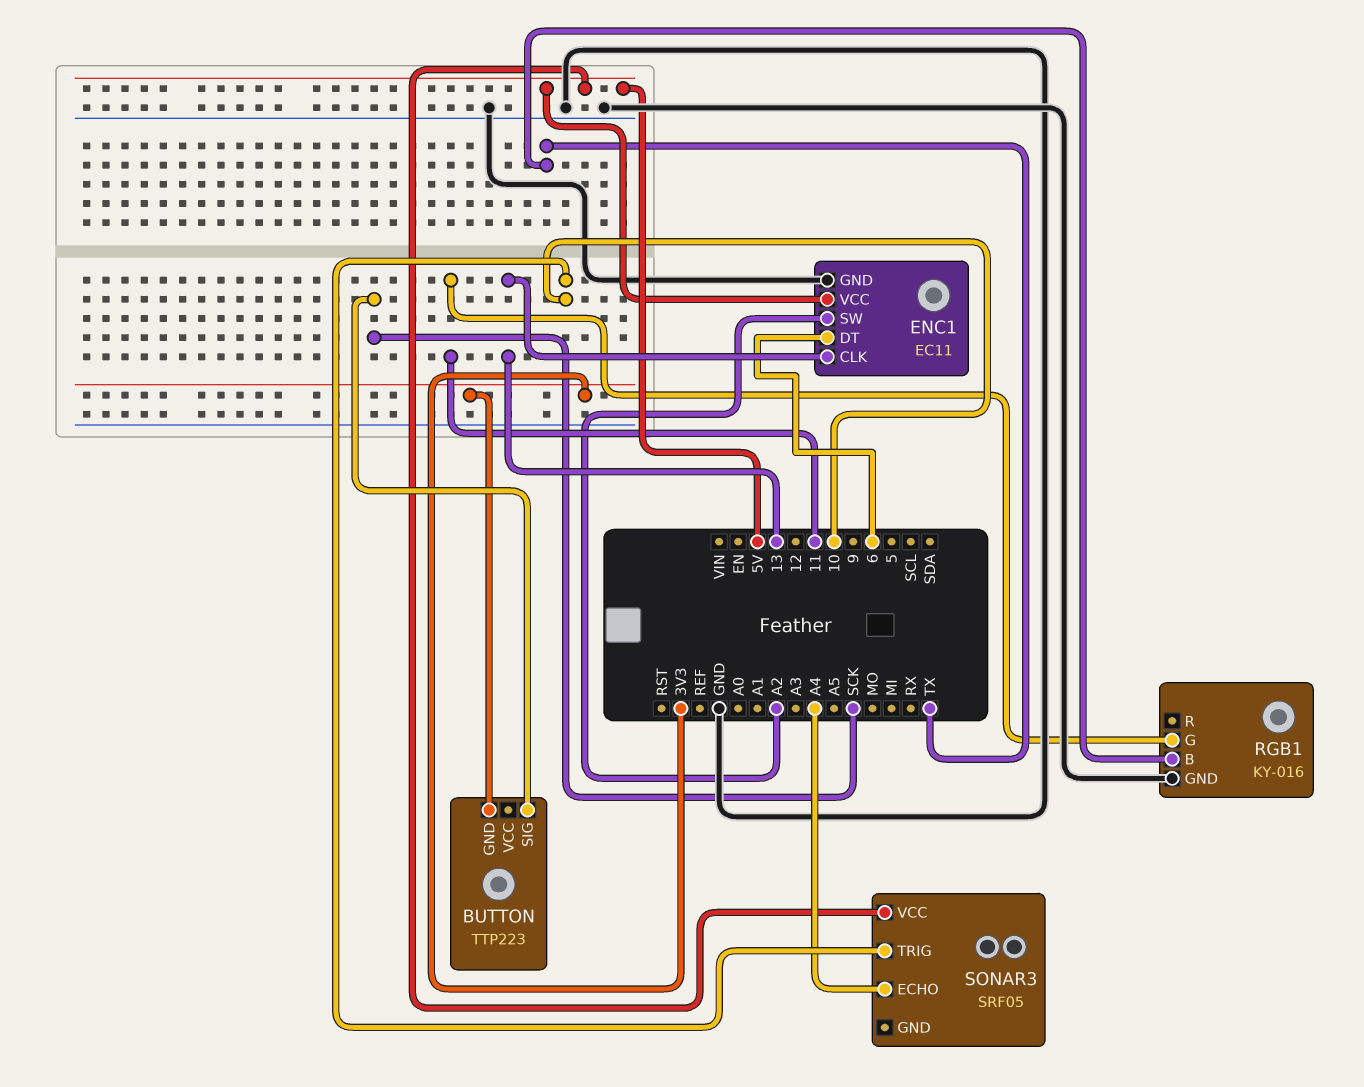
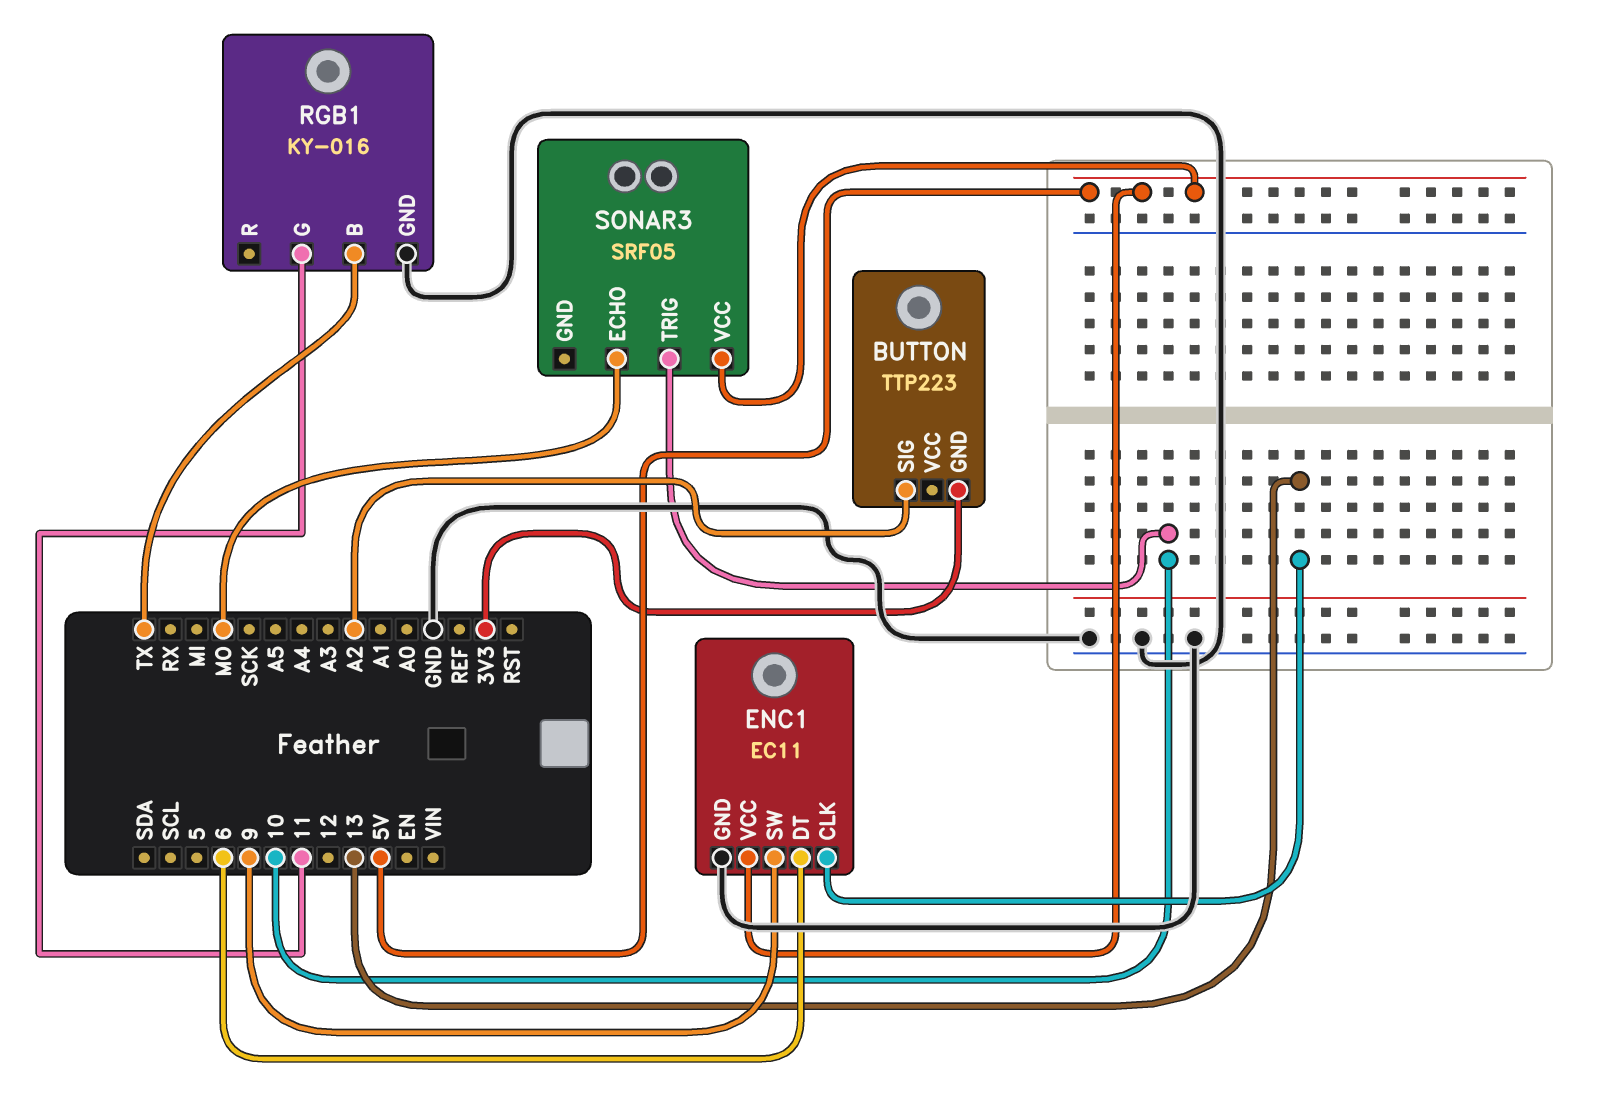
BUTTON pin SIG: SCK -> A2
ENC1 pin SW: A2 -> 9
SONAR3 pin ECHO: A4 -> MO

